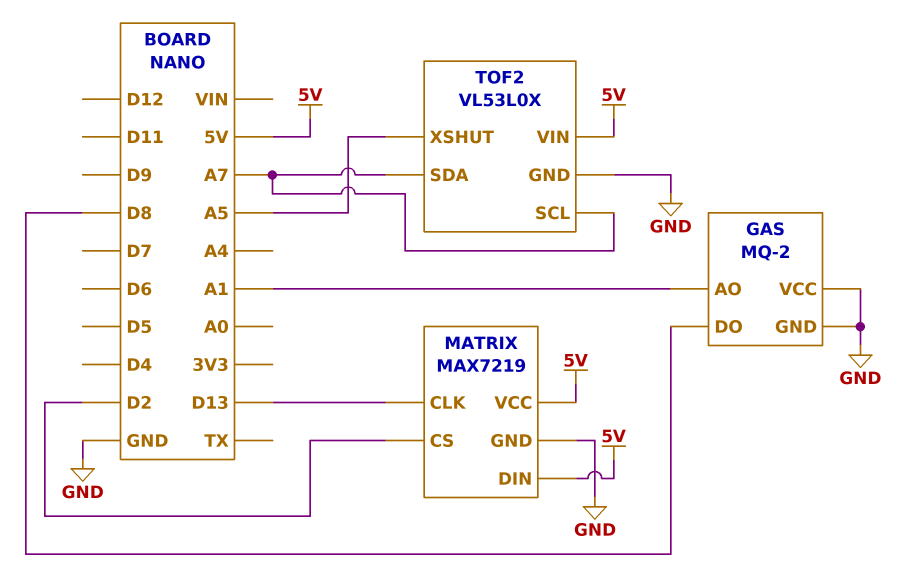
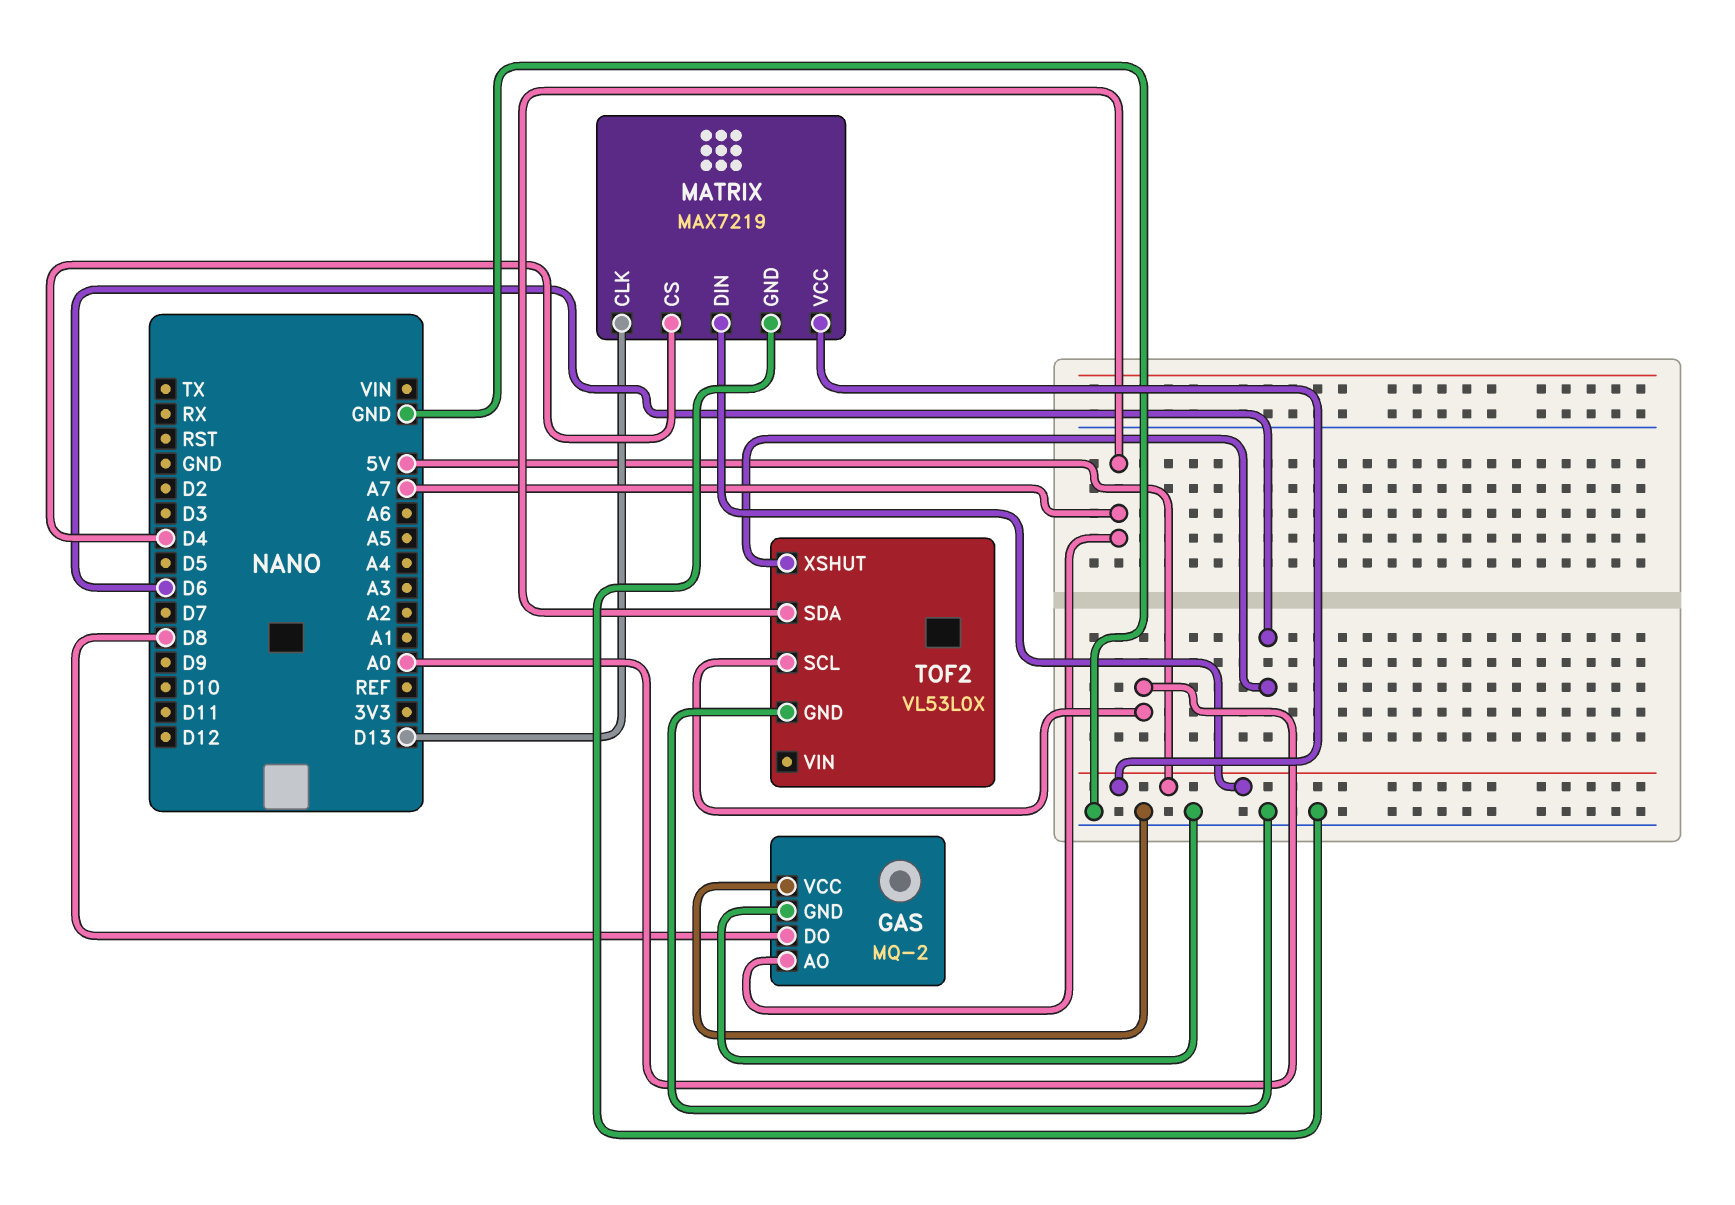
GAS pin AO: A1 -> A7
MATRIX pin CS: D2 -> D4
TOF2 pin SCL: A7 -> A0
TOF2 pin VIN: 5V -> none
TOF2 pin XSHUT: A5 -> D6

